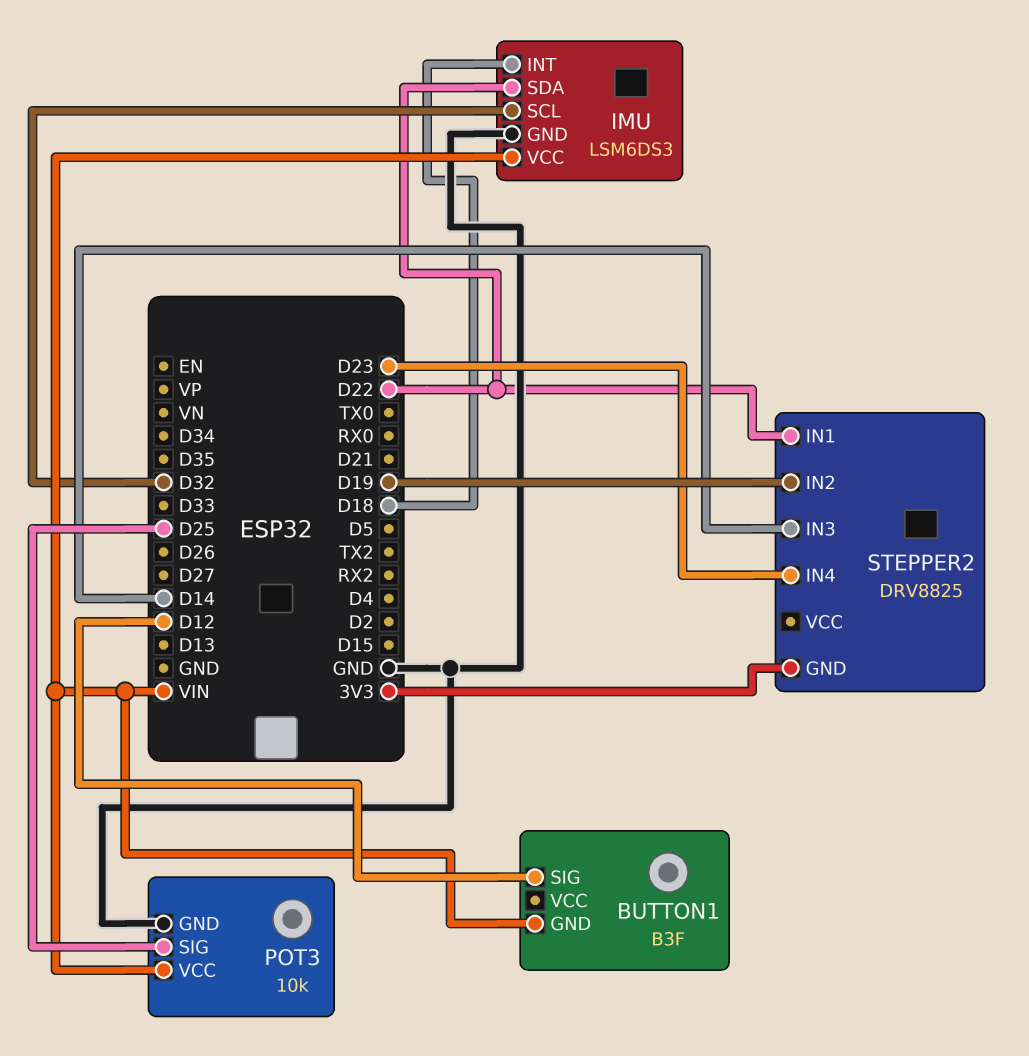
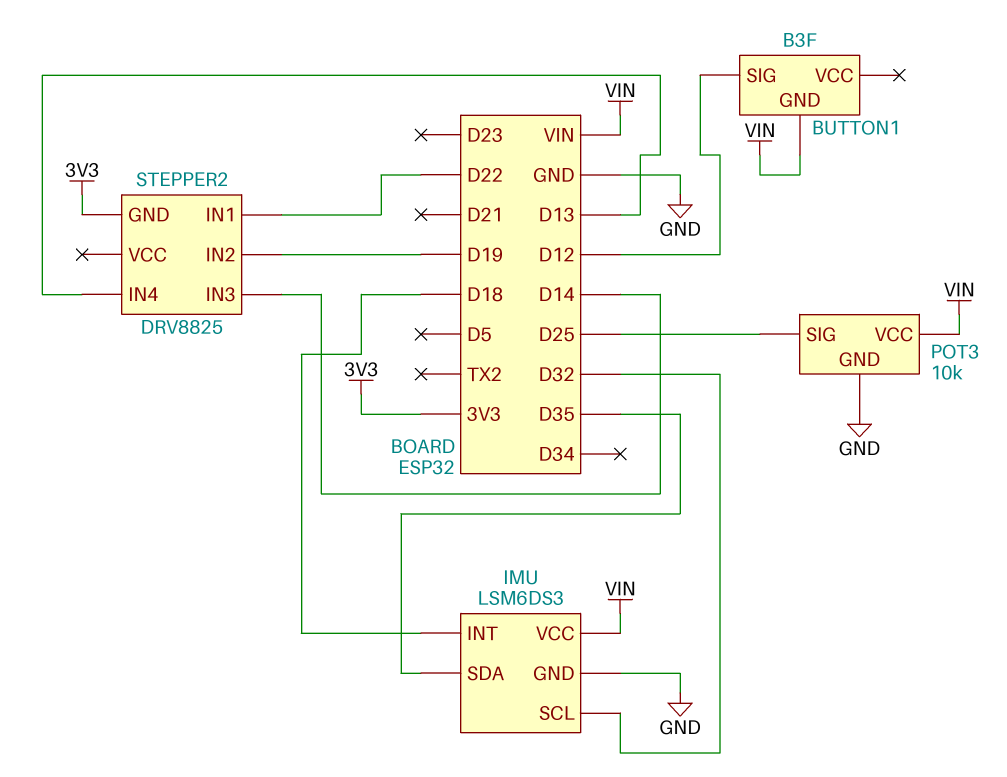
IMU pin SDA: D22 -> D35
STEPPER2 pin IN4: D23 -> D13

